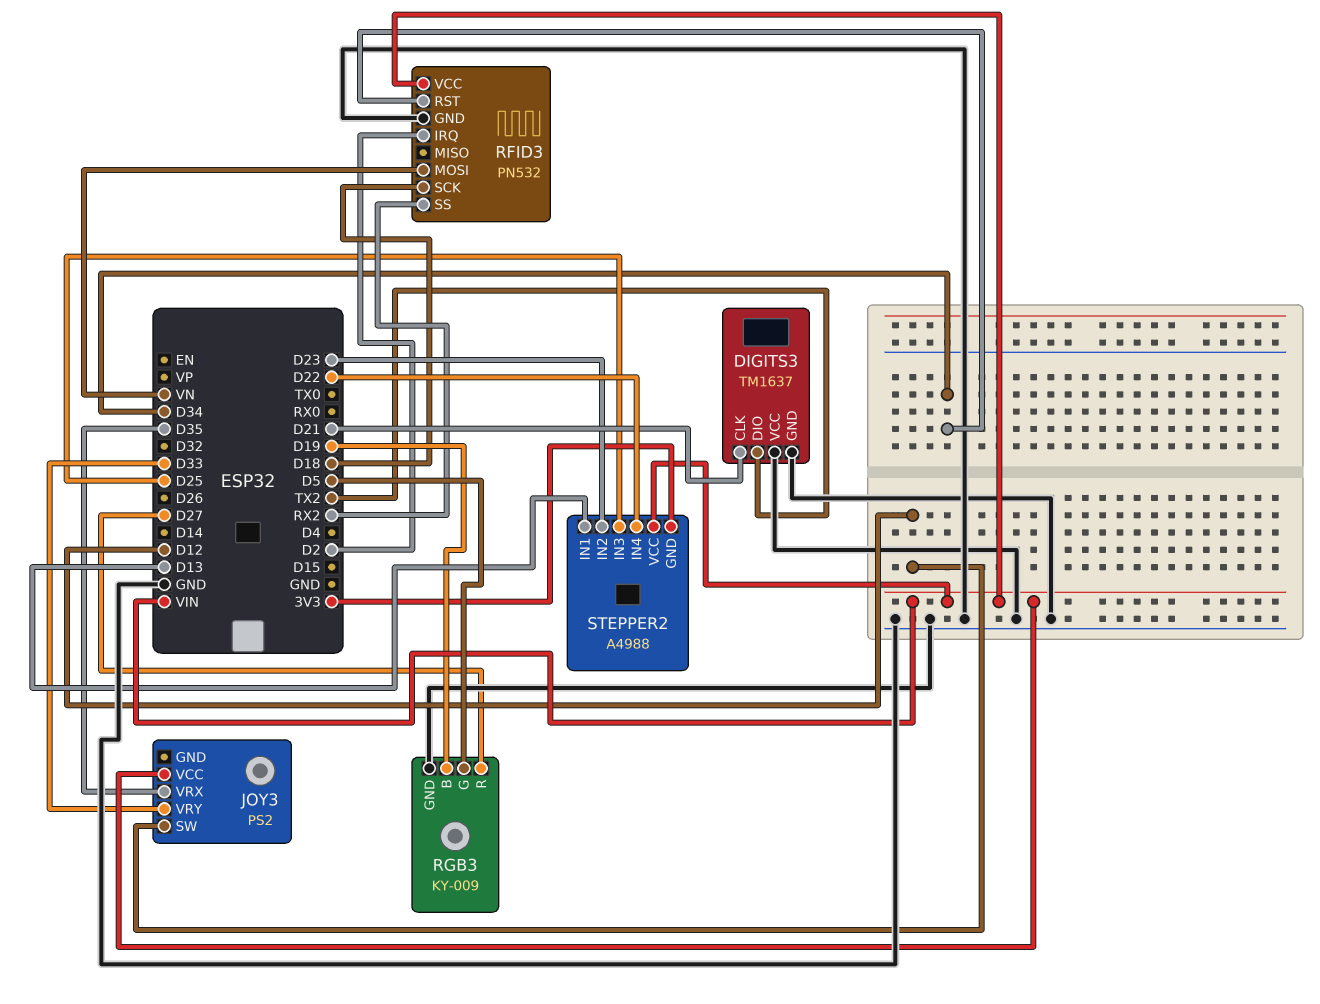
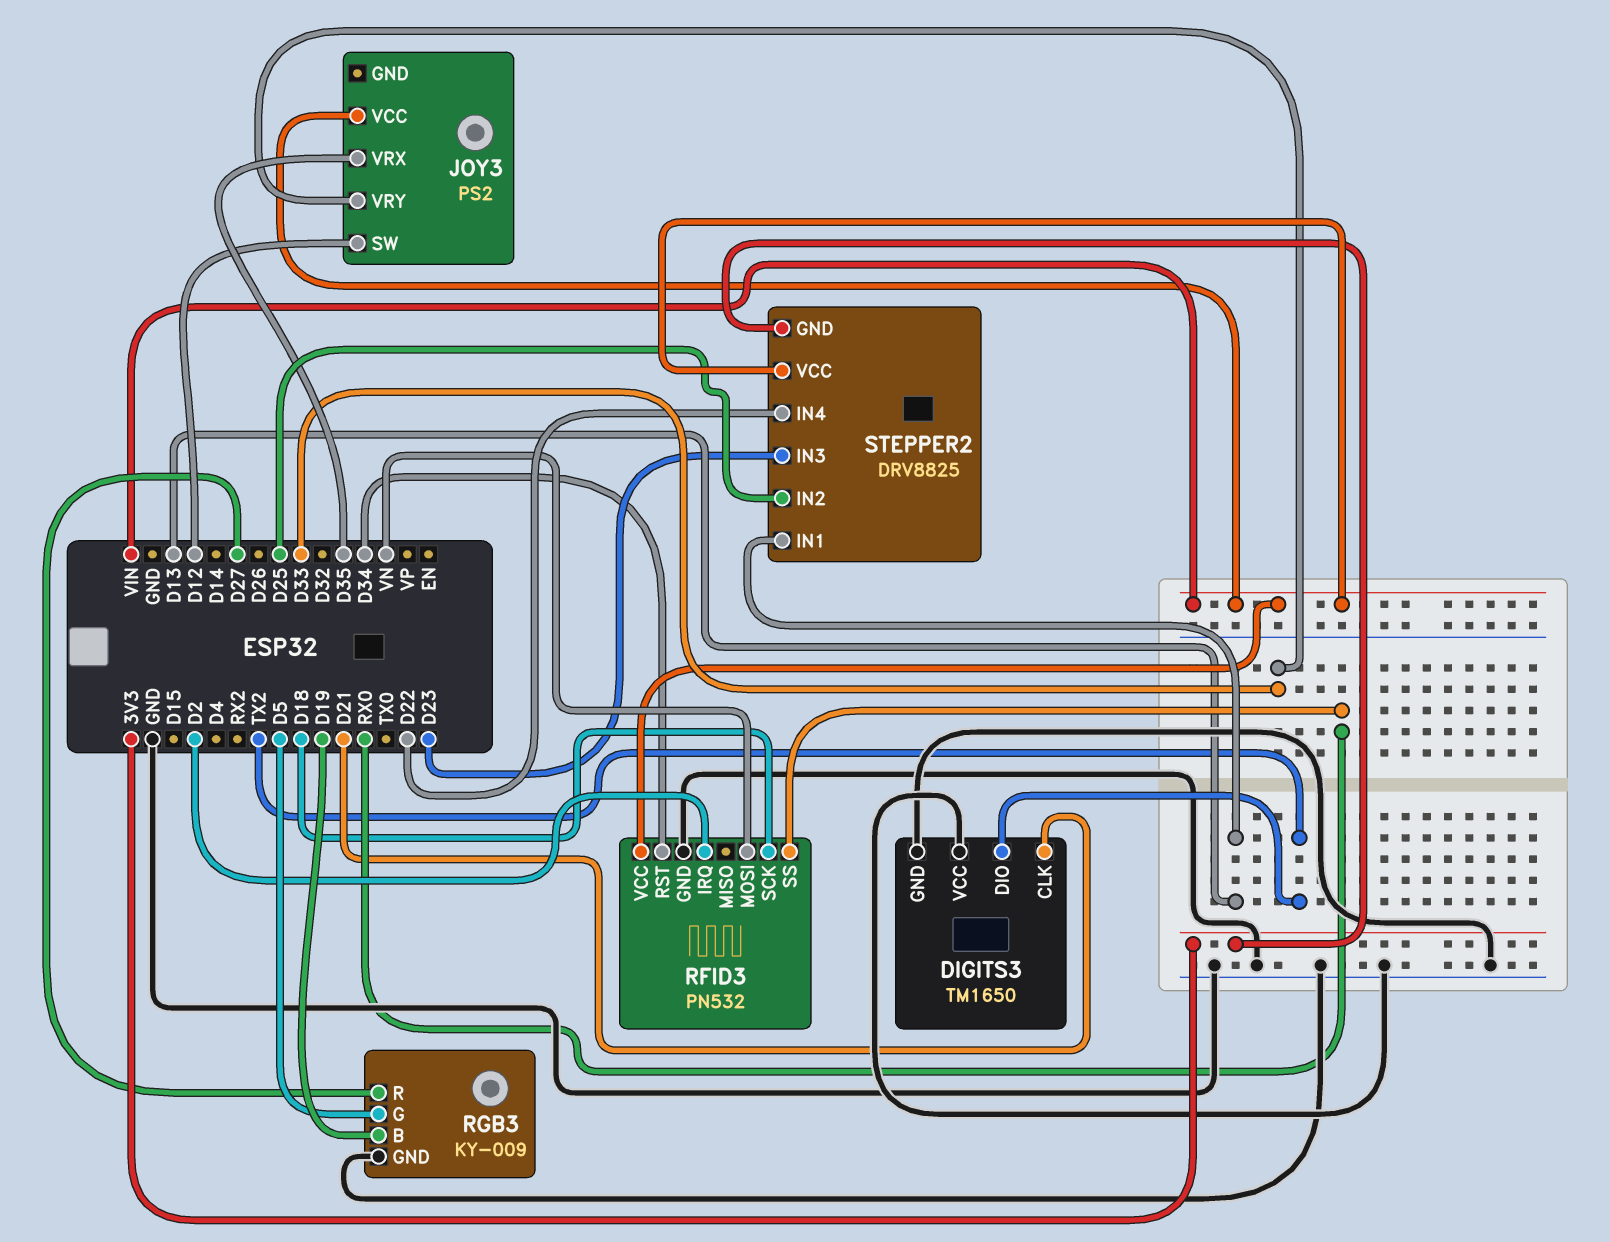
DIGITS3: TM1637 -> TM1650
RFID3 pin SS: RX2 -> RX0
STEPPER2: A4988 -> DRV8825
STEPPER2 pin IN2: D23 -> D25
STEPPER2 pin IN3: D25 -> D23

